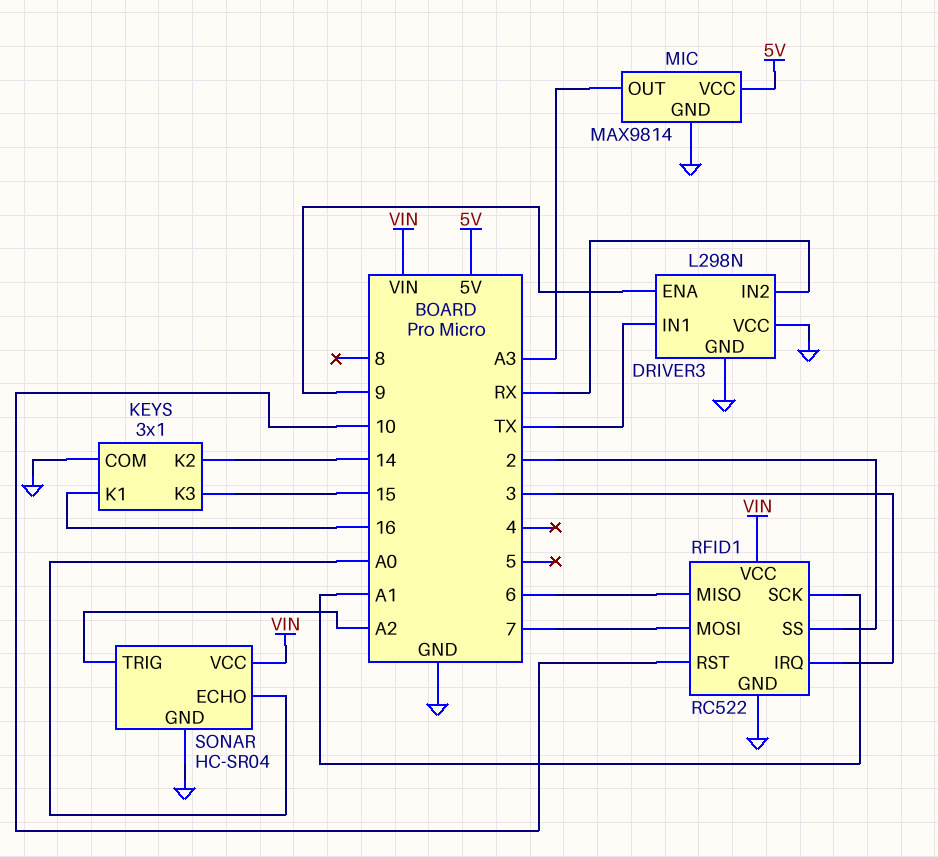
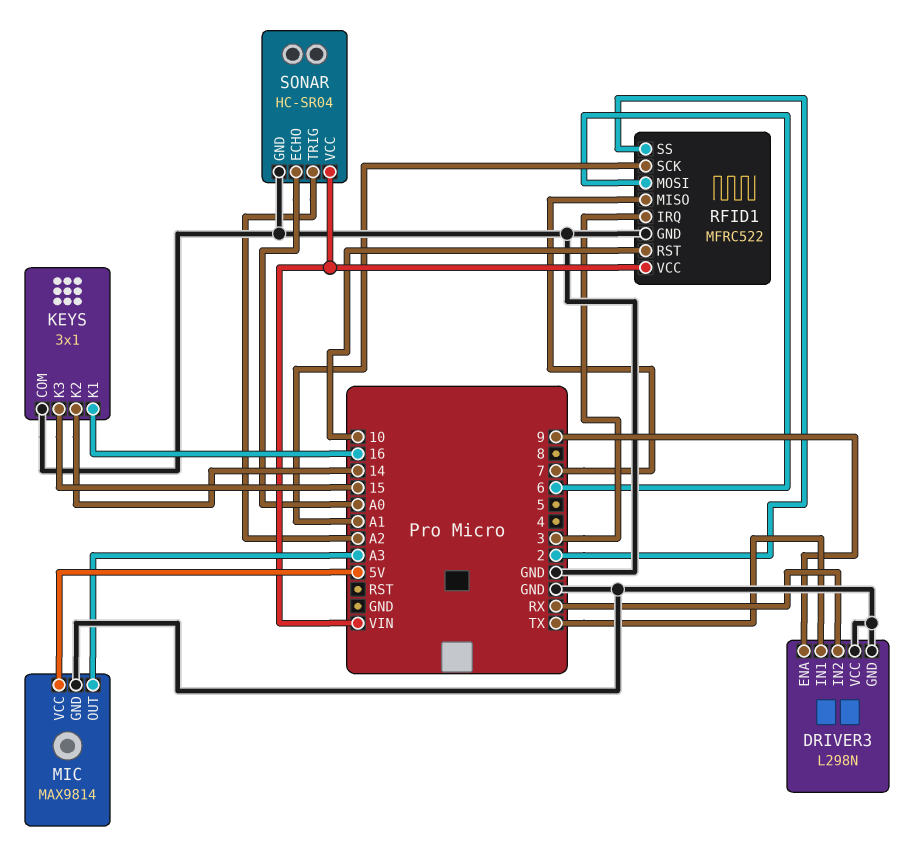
RFID1: RC522 -> MFRC522
RFID1 pin MISO: 6 -> 7
RFID1 pin MOSI: 7 -> 6

